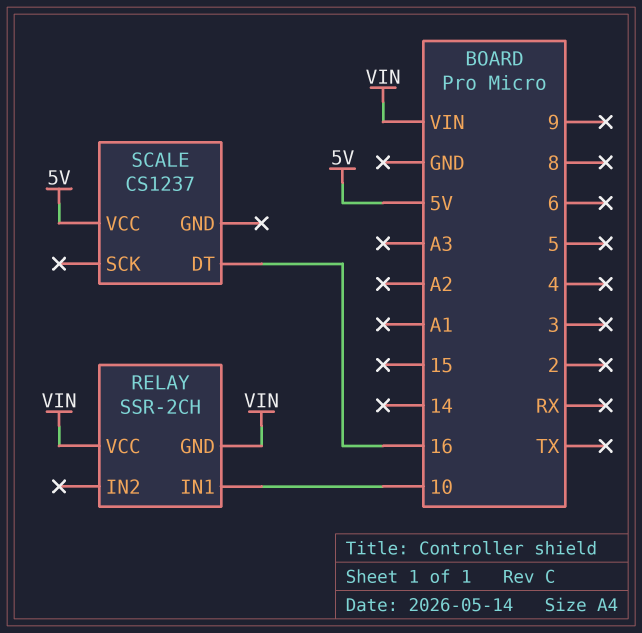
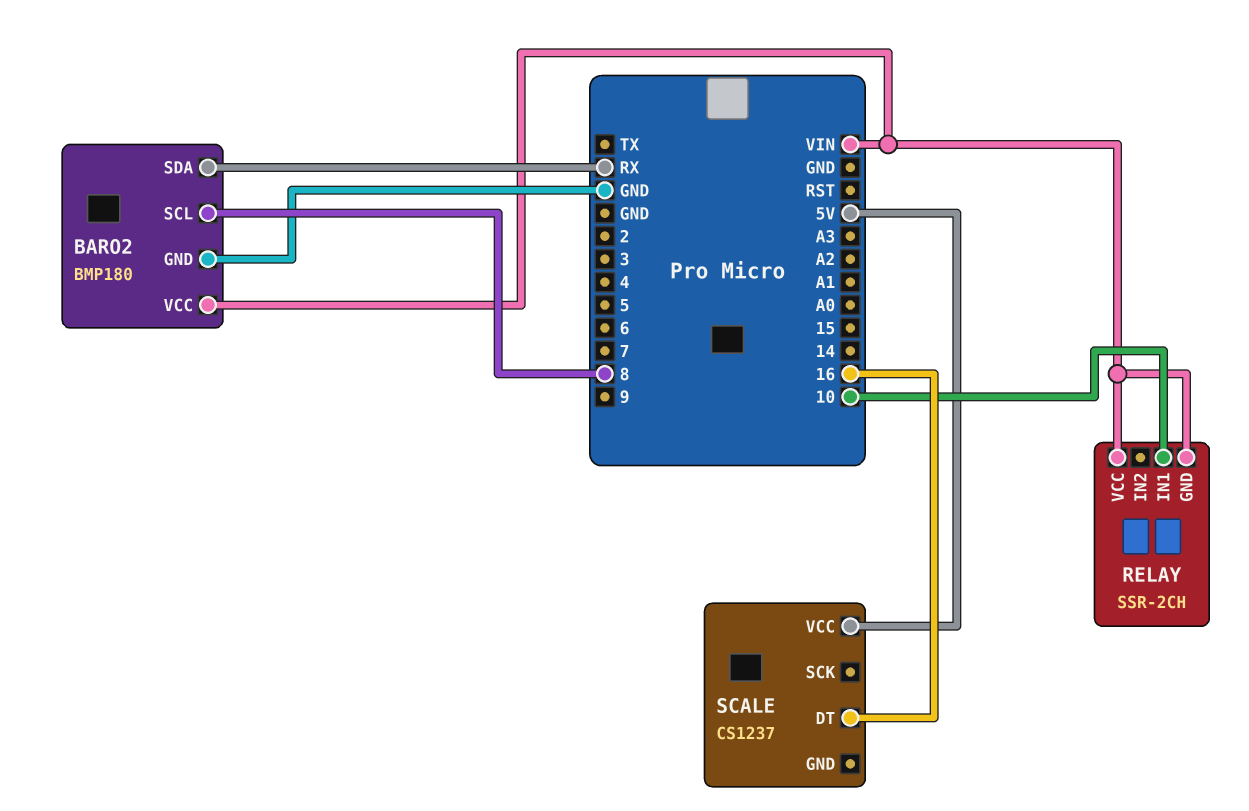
BARO2: none -> BMP180
BARO2 pin GND: none -> GND
BARO2 pin SCL: none -> 8
BARO2 pin SDA: none -> RX
BARO2 pin VCC: none -> VIN

